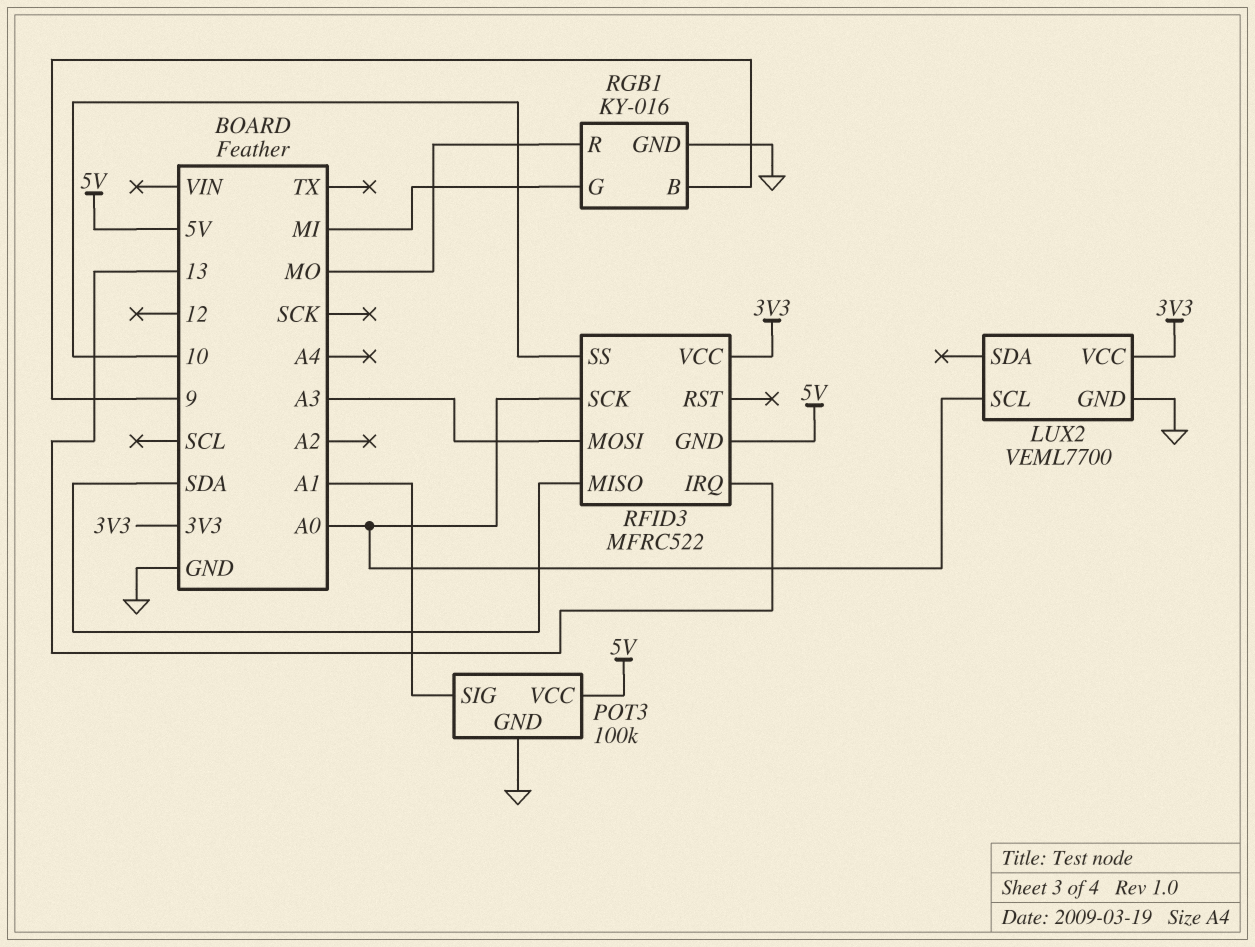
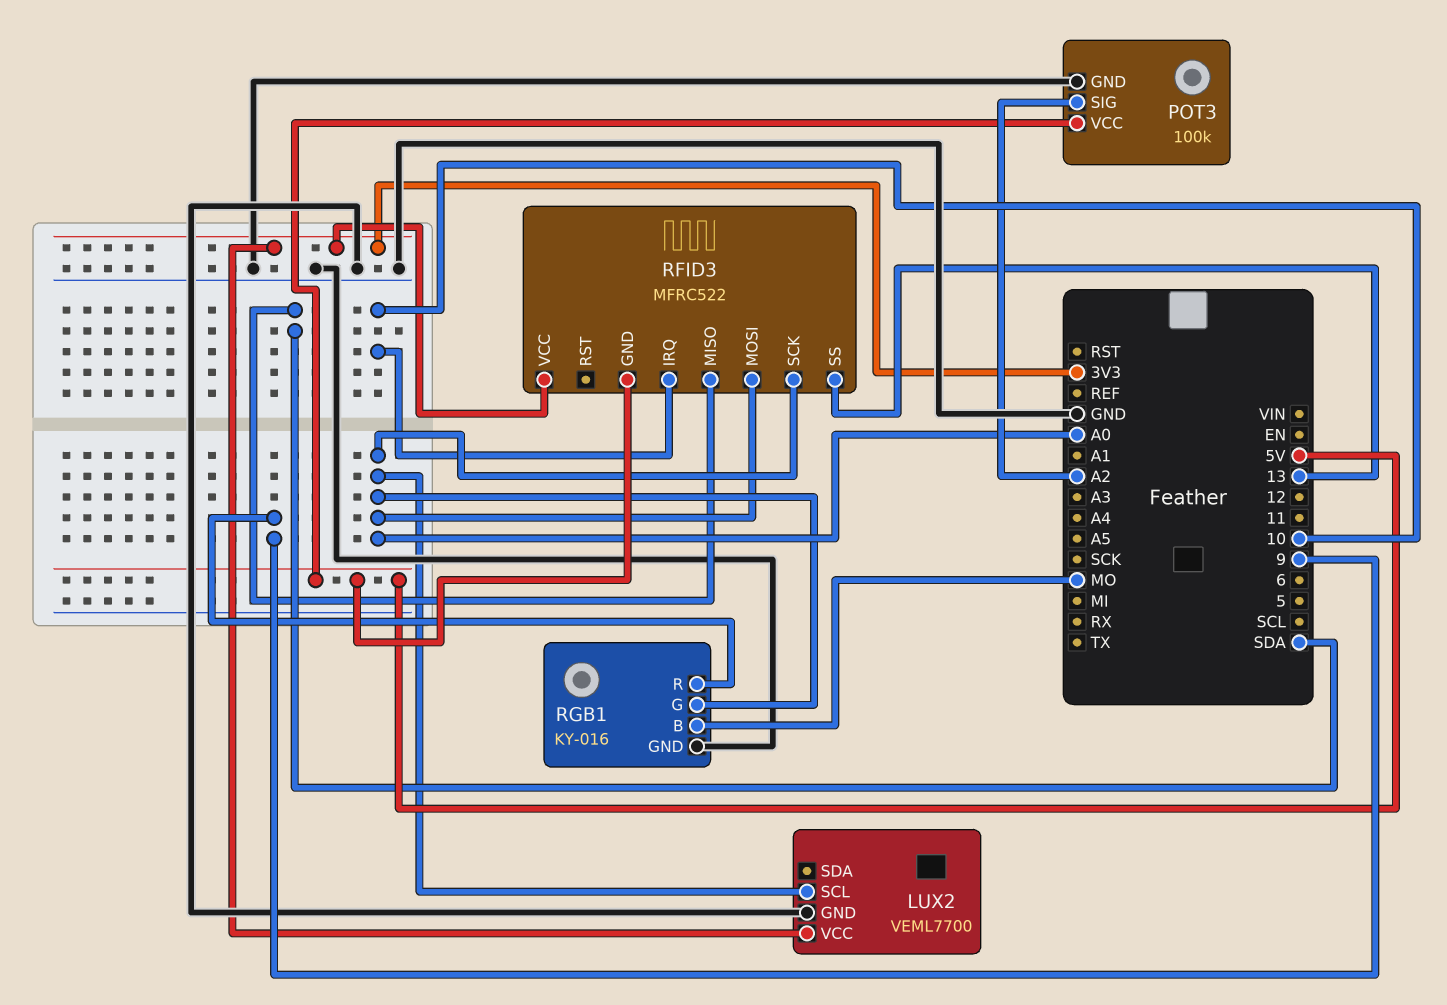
POT3 pin SIG: A1 -> A2
RFID3 pin IRQ: 13 -> 10
RFID3 pin MOSI: A3 -> A0
RFID3 pin SS: 10 -> 13
RGB1 pin B: 9 -> MO
RGB1 pin G: MI -> A0
RGB1 pin R: MO -> 9

